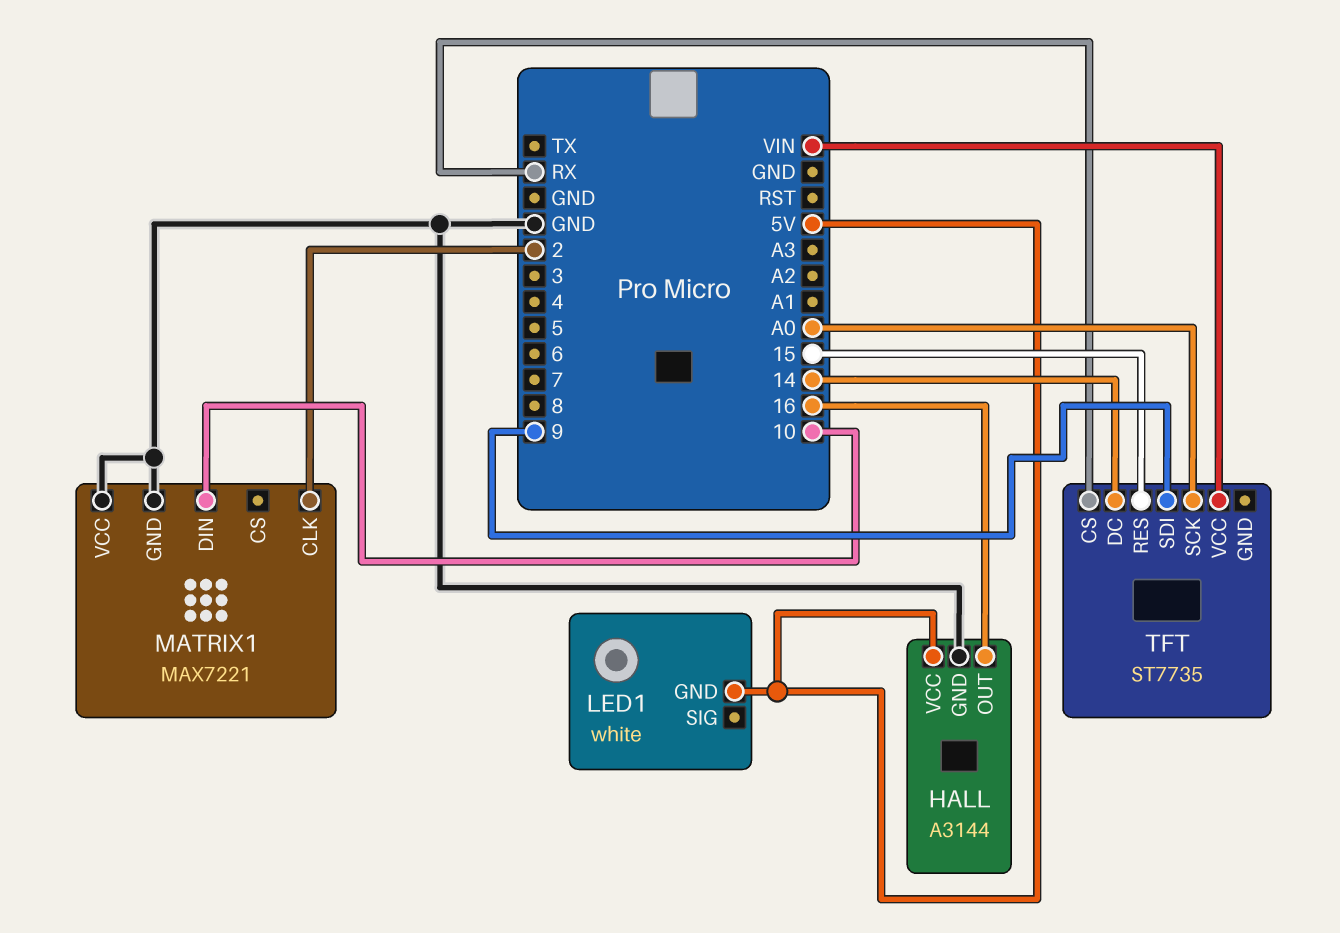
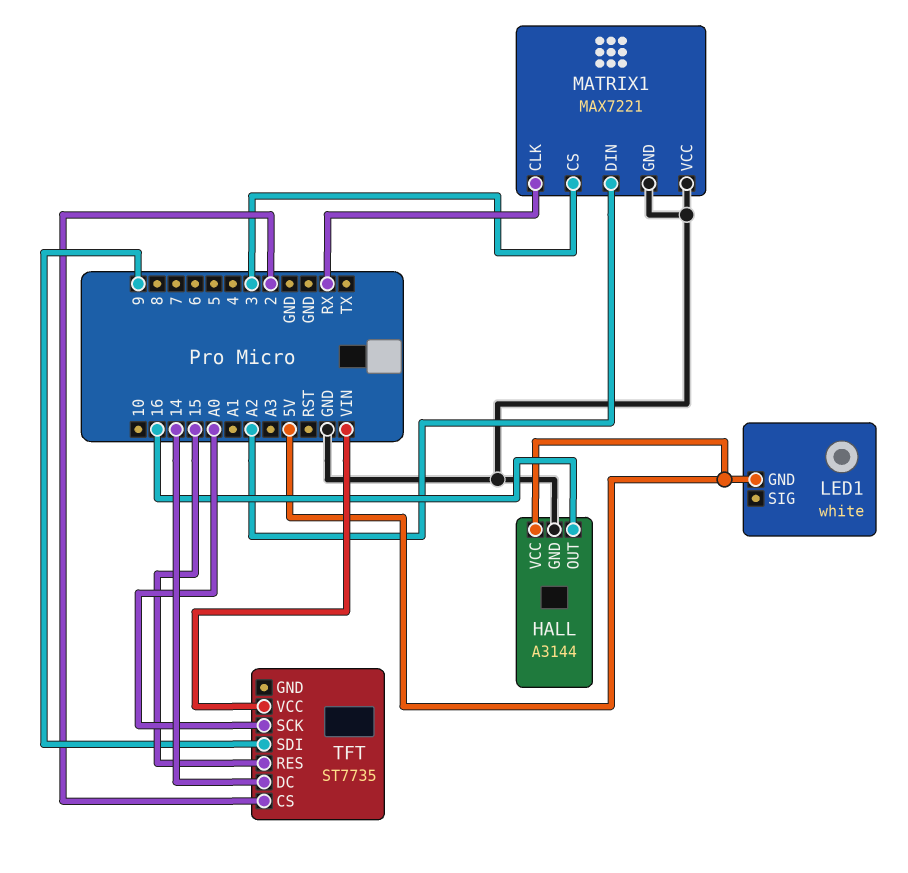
MATRIX1 pin CLK: 2 -> RX
MATRIX1 pin CS: none -> 3
MATRIX1 pin DIN: 10 -> A2
TFT pin CS: RX -> 2

